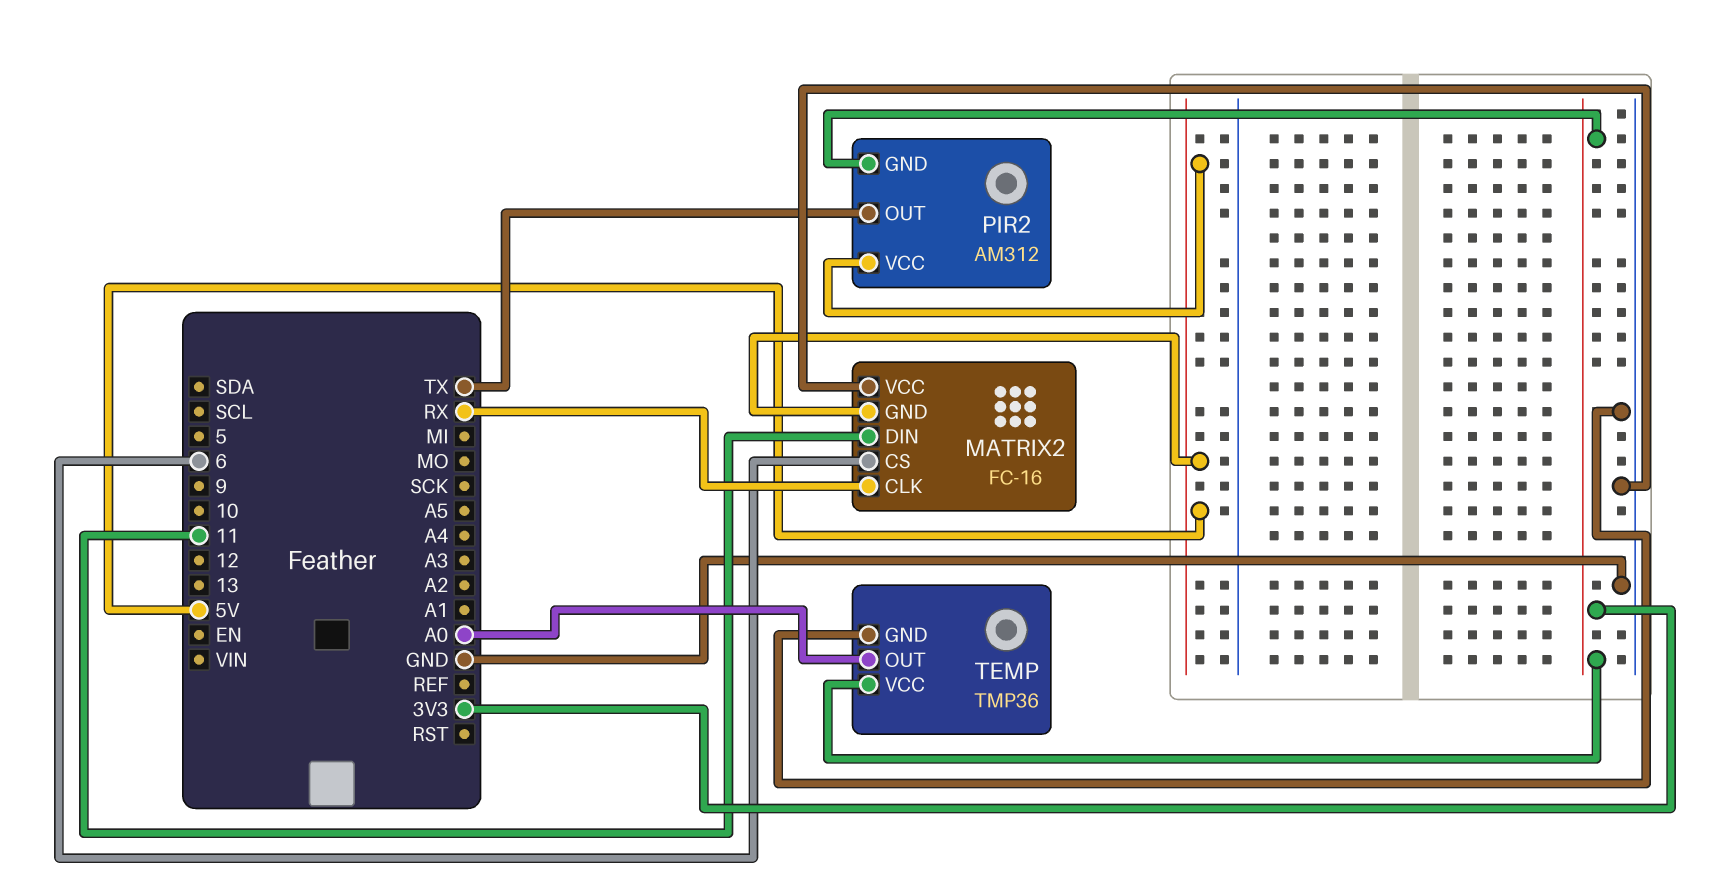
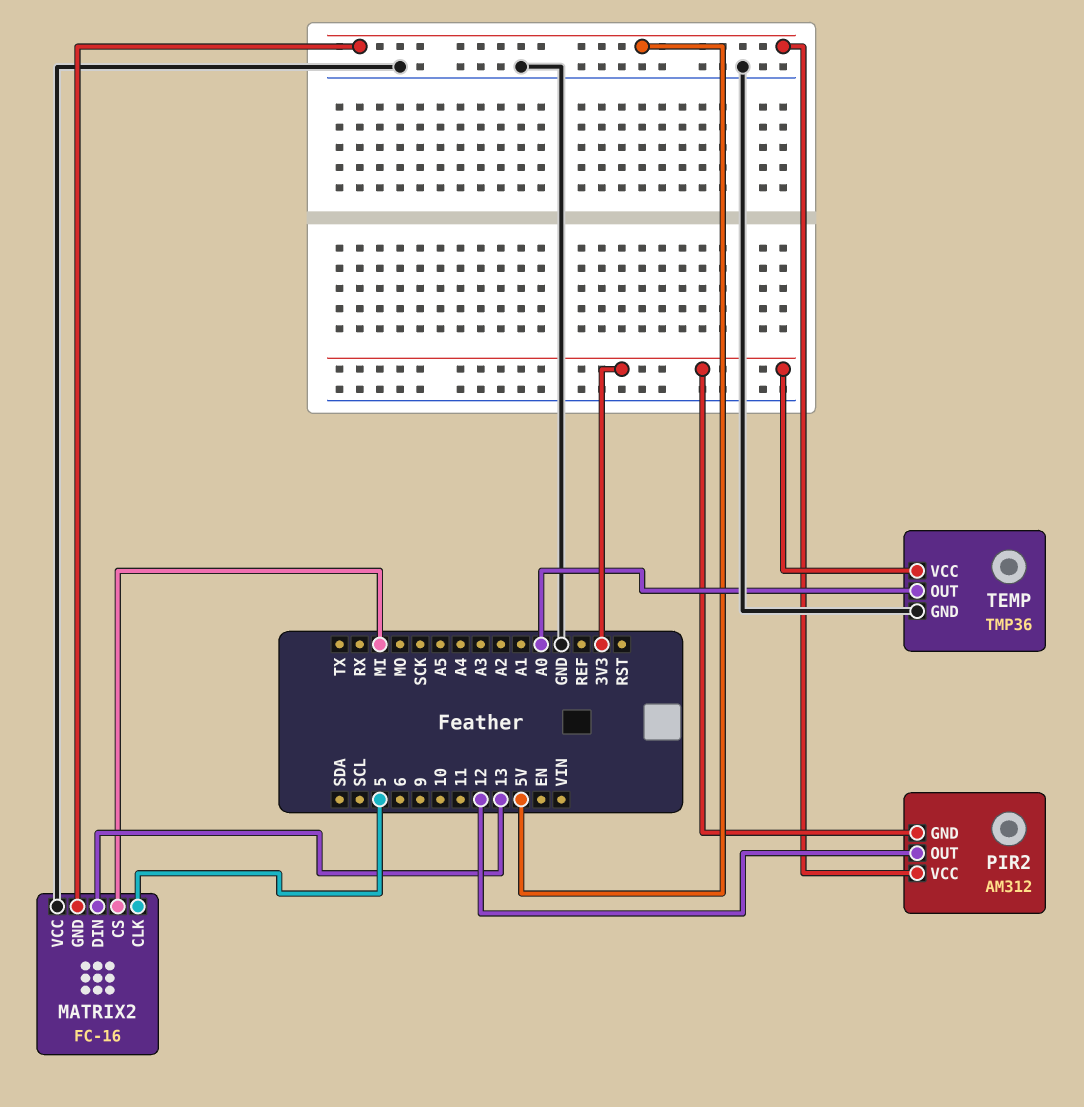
MATRIX2 pin CLK: RX -> 5
MATRIX2 pin CS: 6 -> MI
MATRIX2 pin DIN: 11 -> 13
PIR2 pin OUT: TX -> 12

